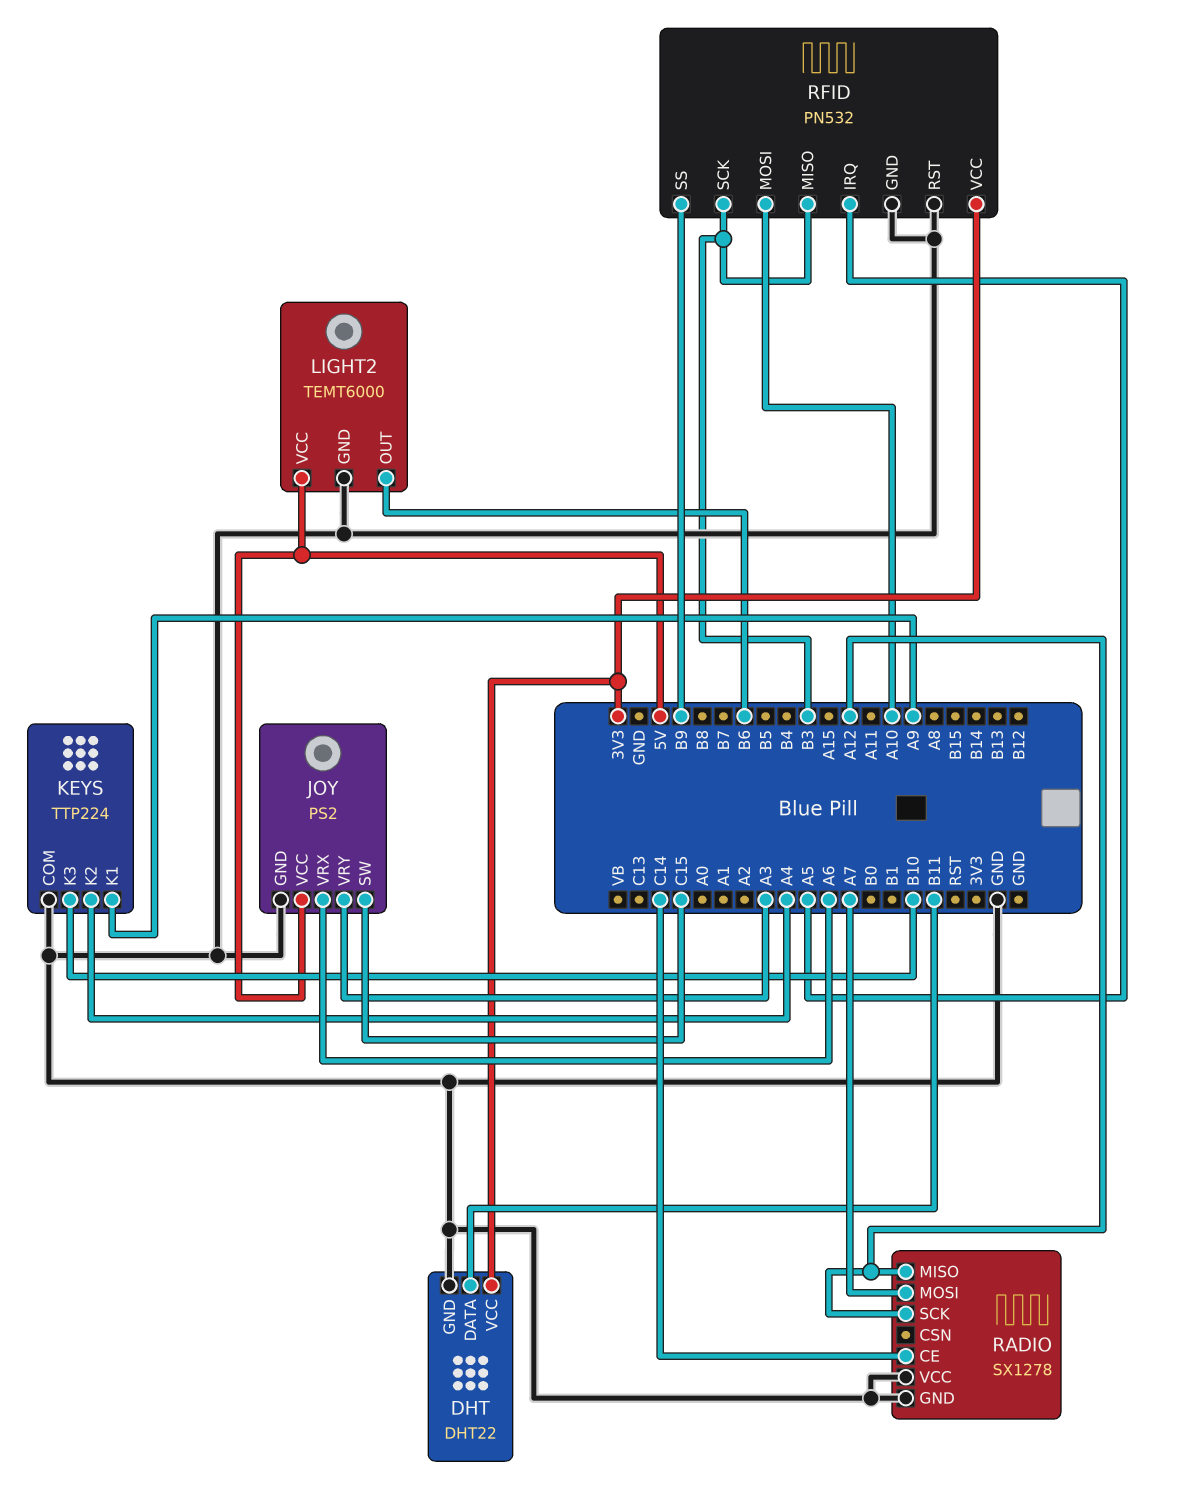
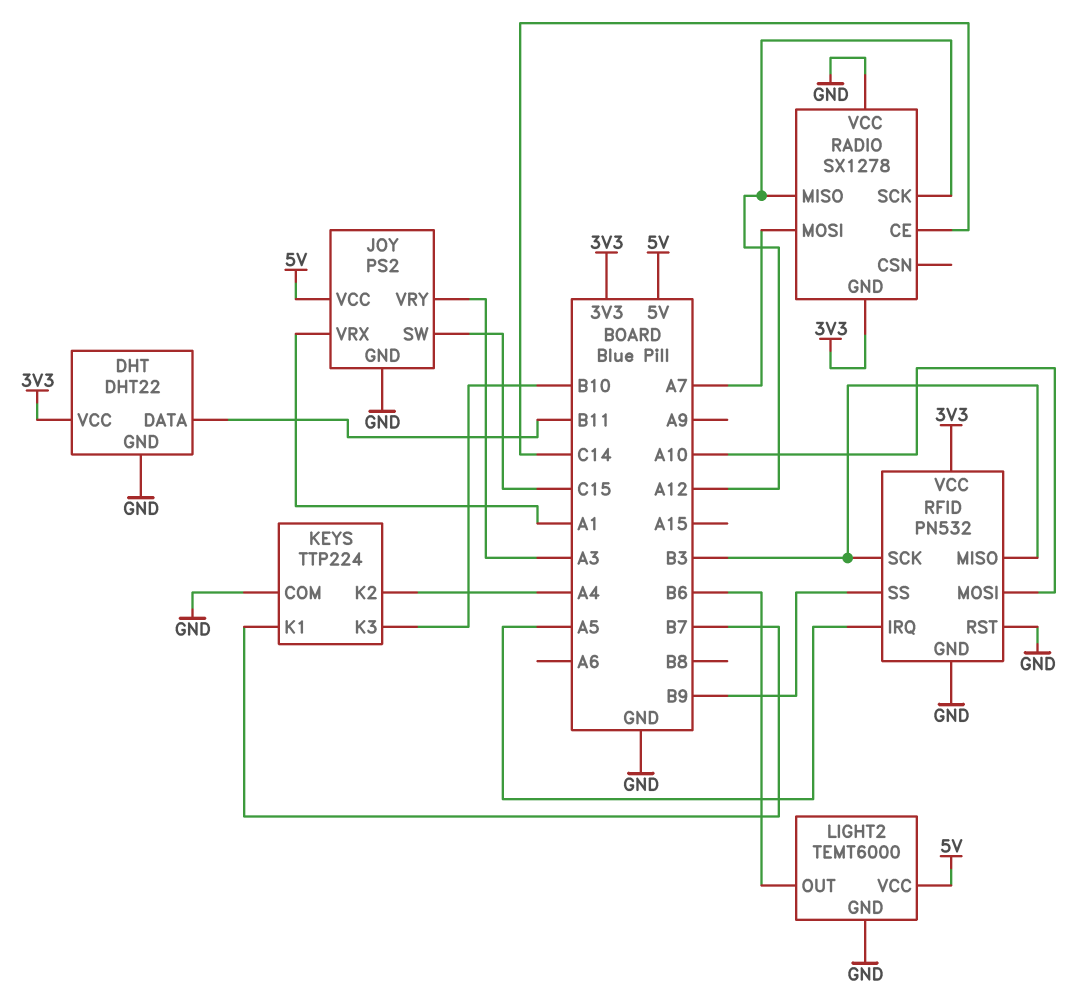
JOY pin VRX: A6 -> A1
KEYS pin K1: A9 -> B7
RADIO pin GND: GND -> 3V3

